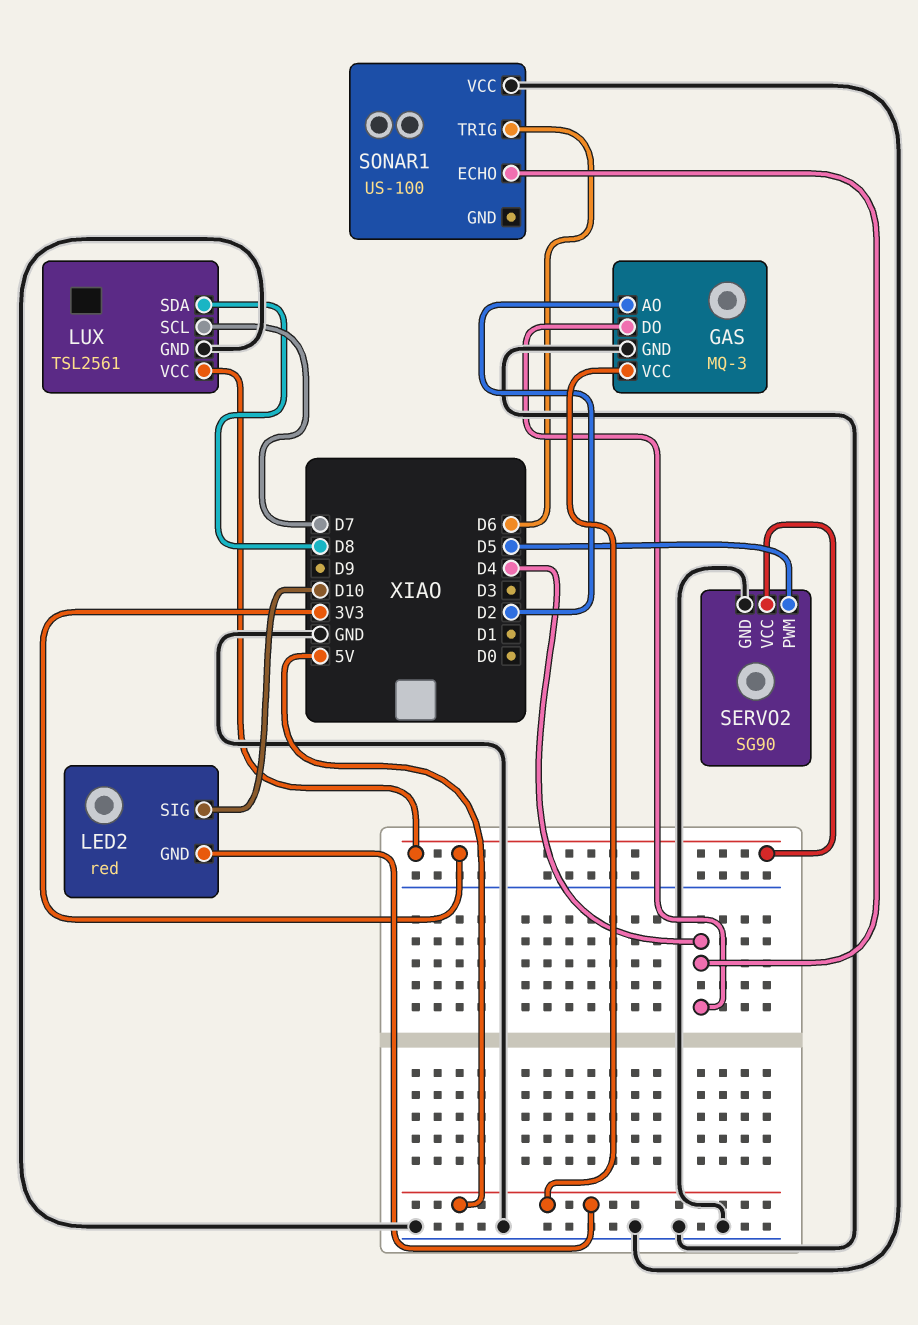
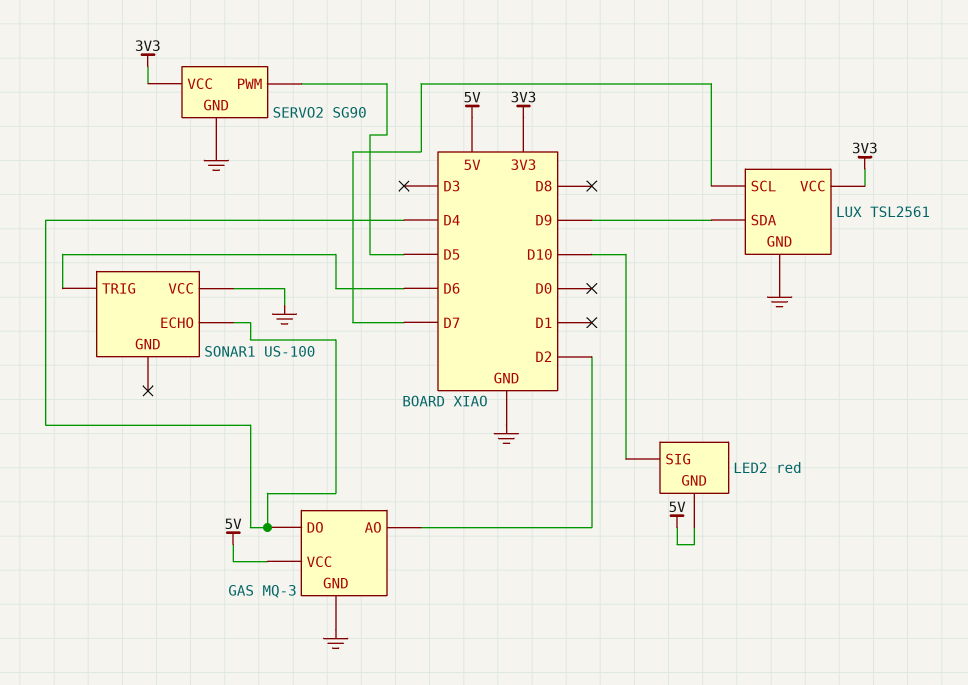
LUX pin SDA: D8 -> D9

